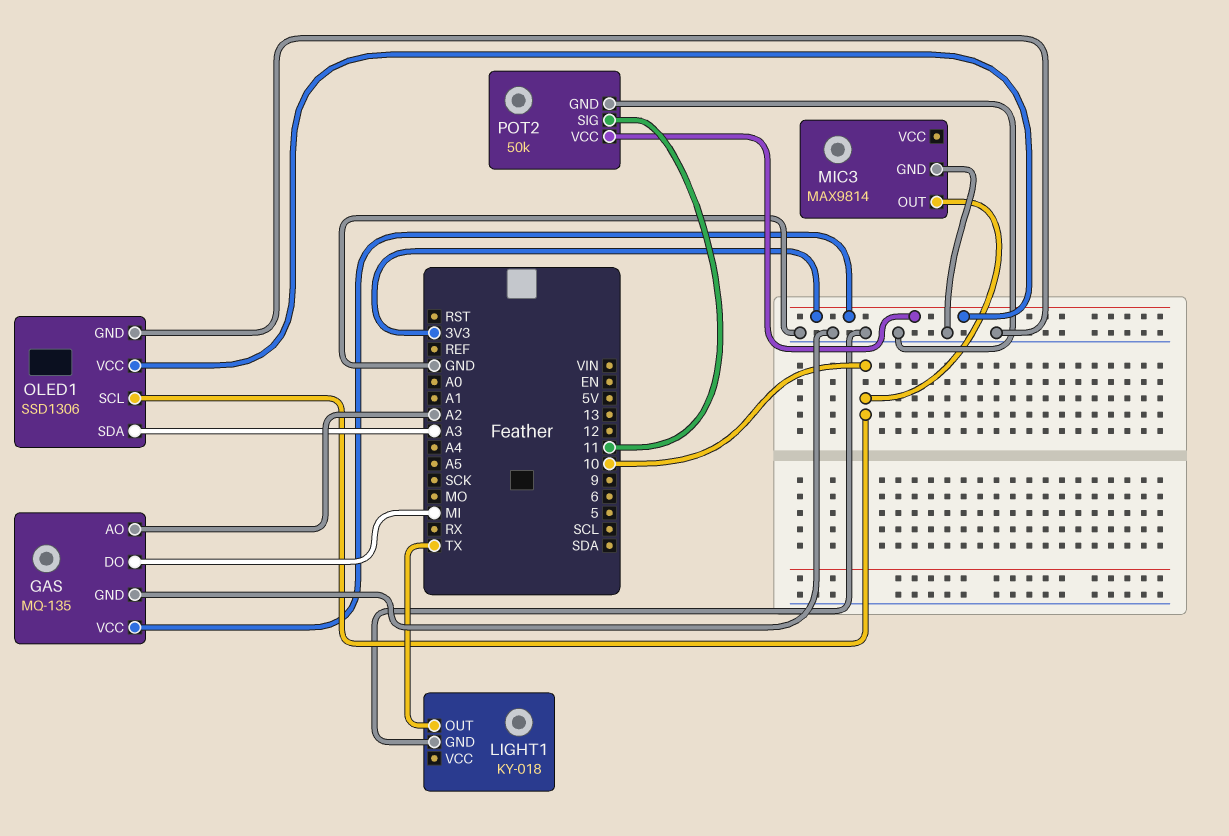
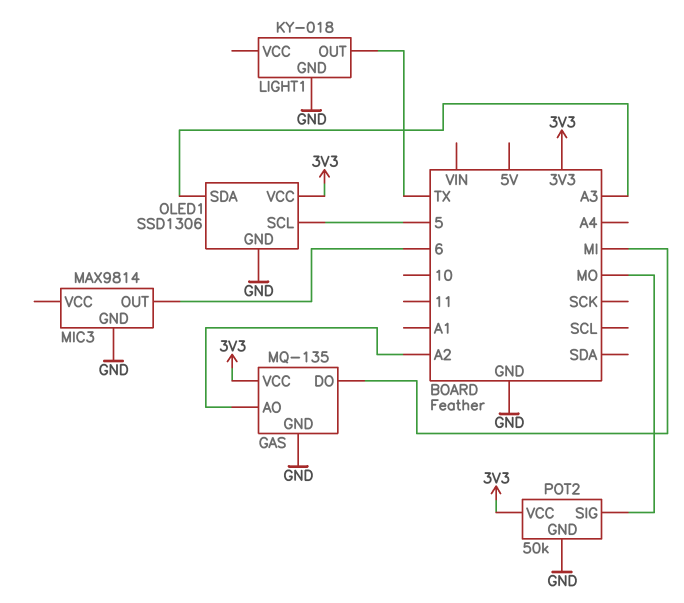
MIC3 pin OUT: 10 -> 6
OLED1 pin SCL: 10 -> 5
POT2 pin SIG: 11 -> MO

